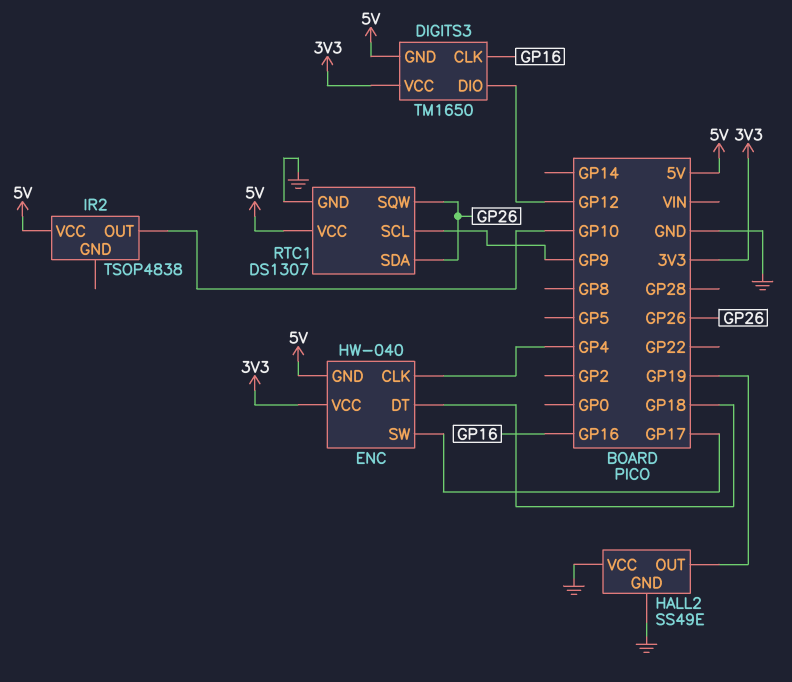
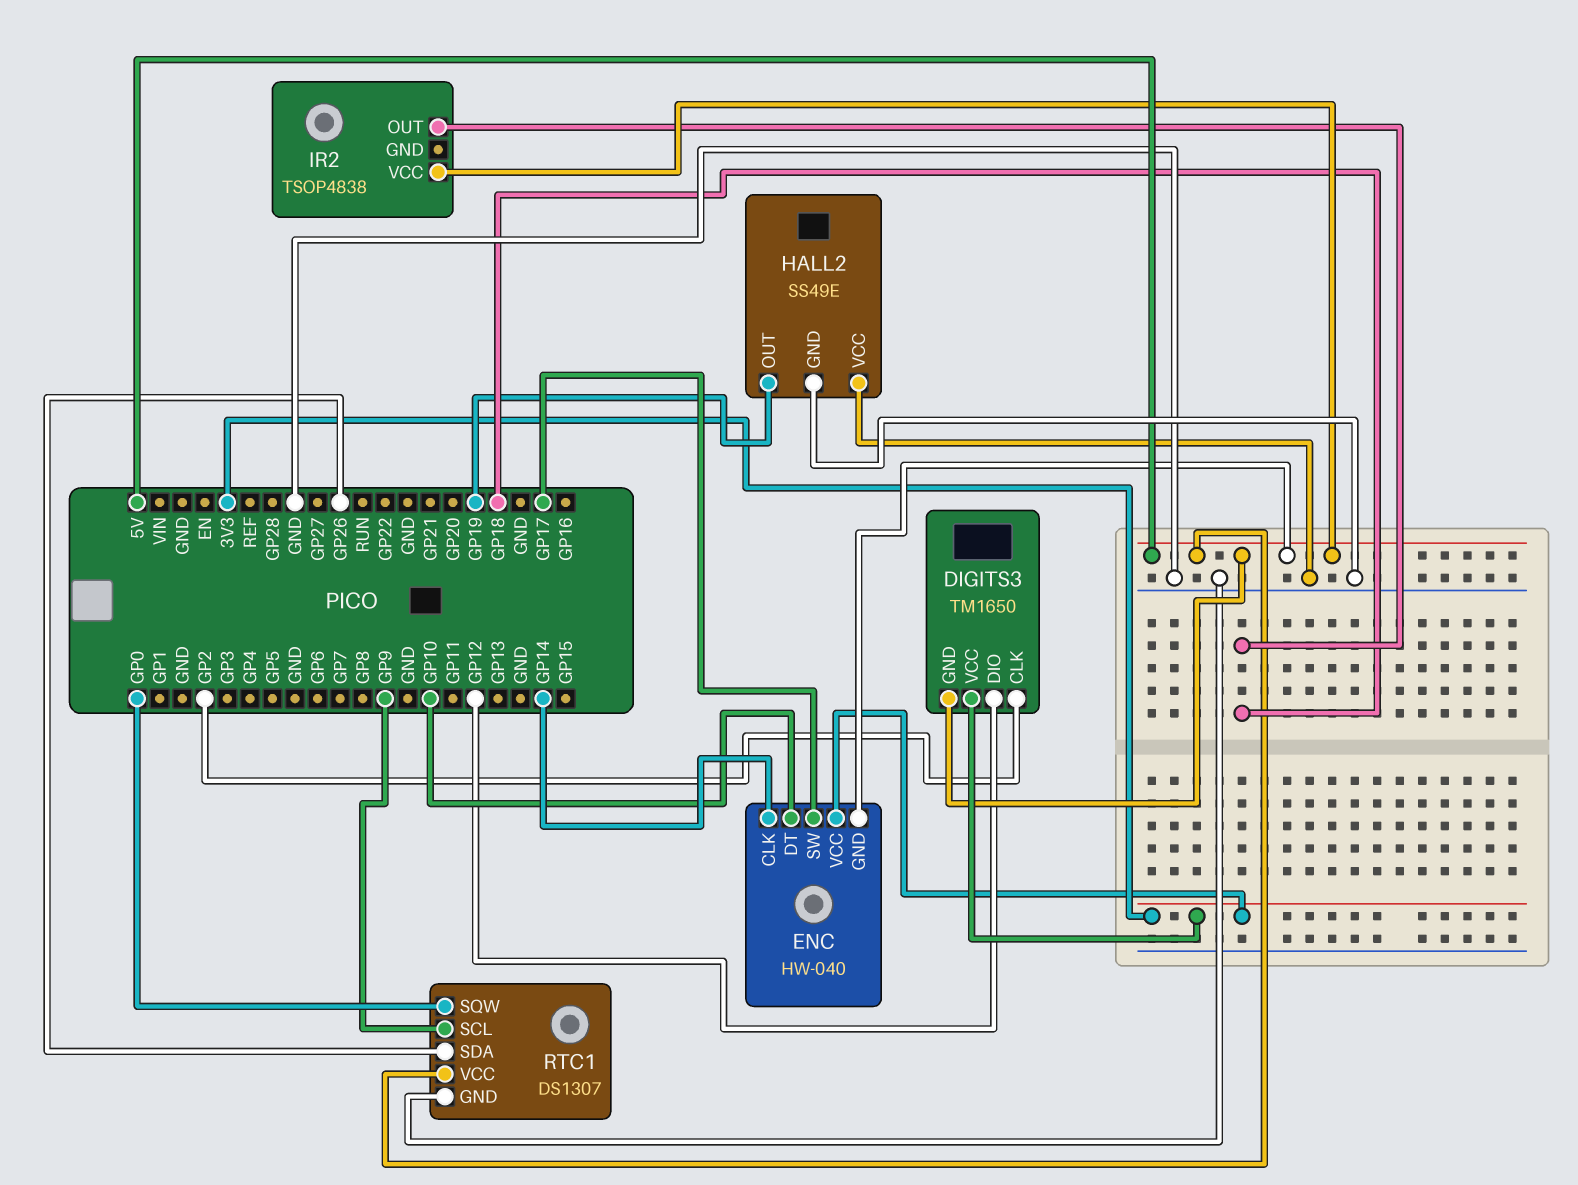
DIGITS3 pin CLK: GP16 -> GP2
ENC pin CLK: GP4 -> GP14
ENC pin DT: GP18 -> GP10
IR2 pin OUT: GP10 -> GP18
RTC1 pin SQW: GP26 -> GP0

